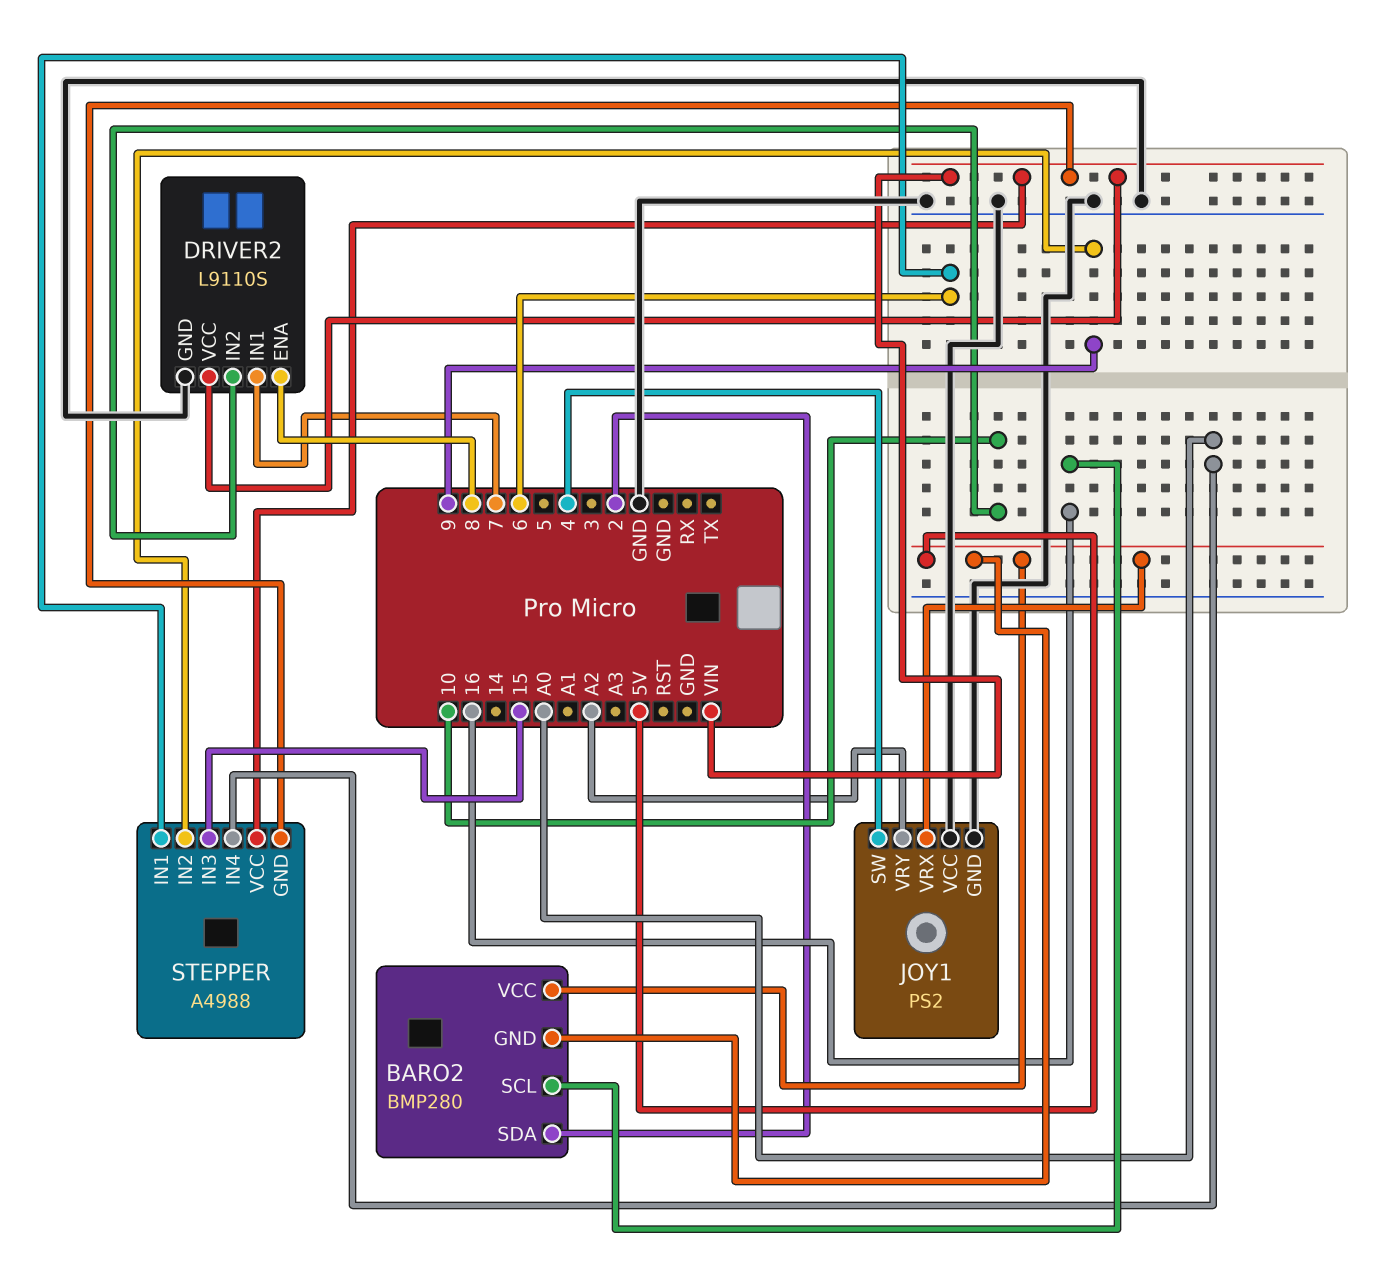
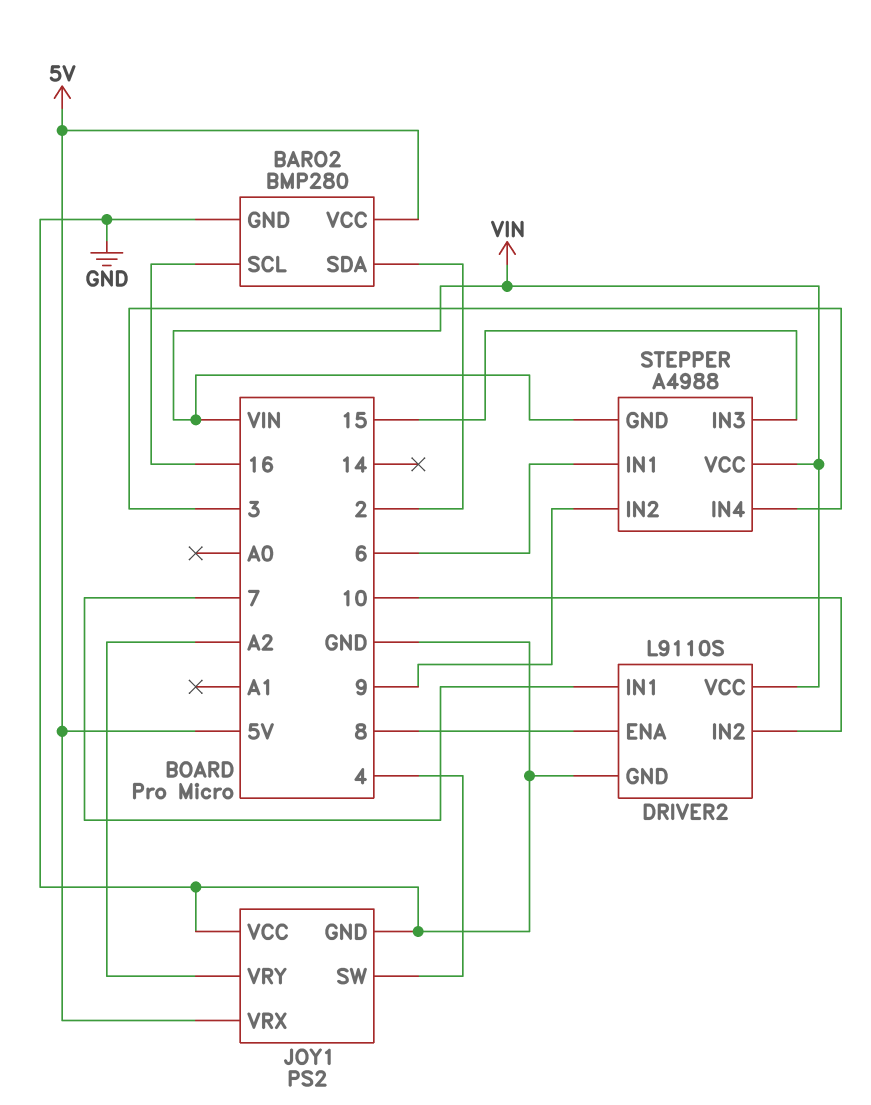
BARO2 pin GND: 5V -> GND
STEPPER pin IN4: A0 -> 3

